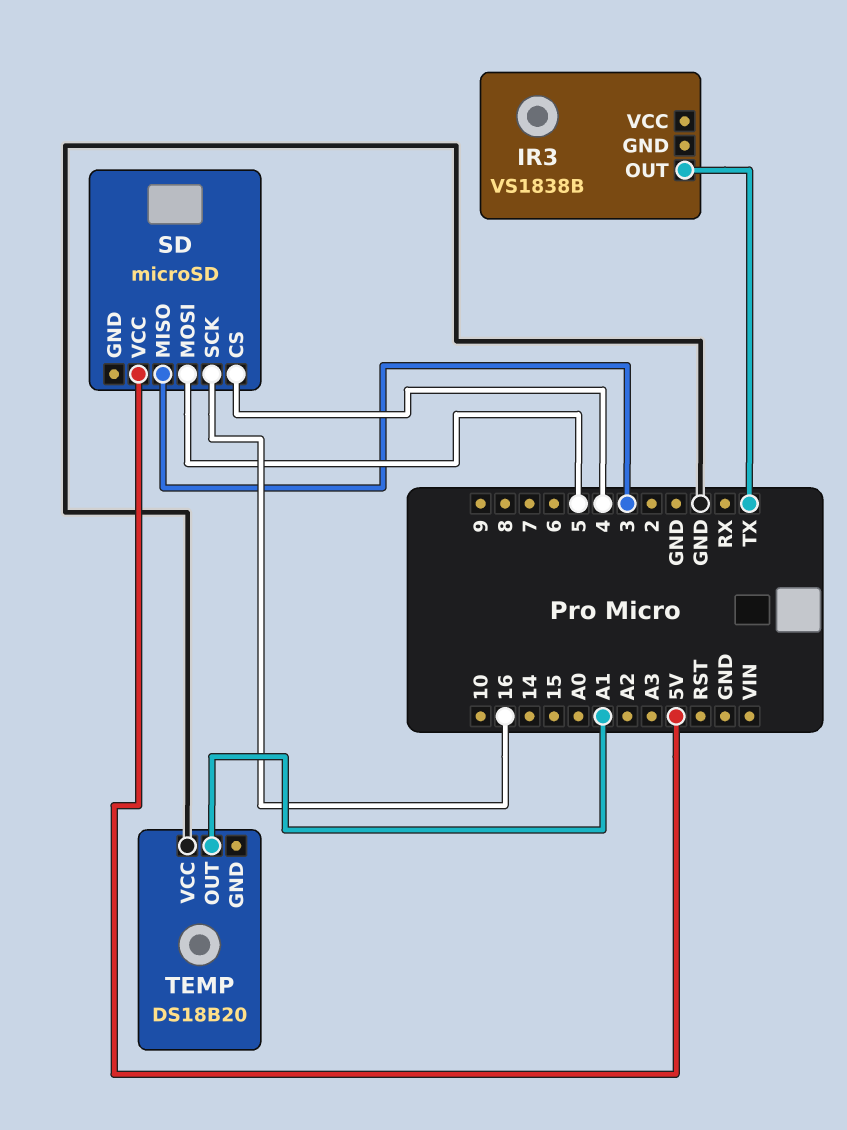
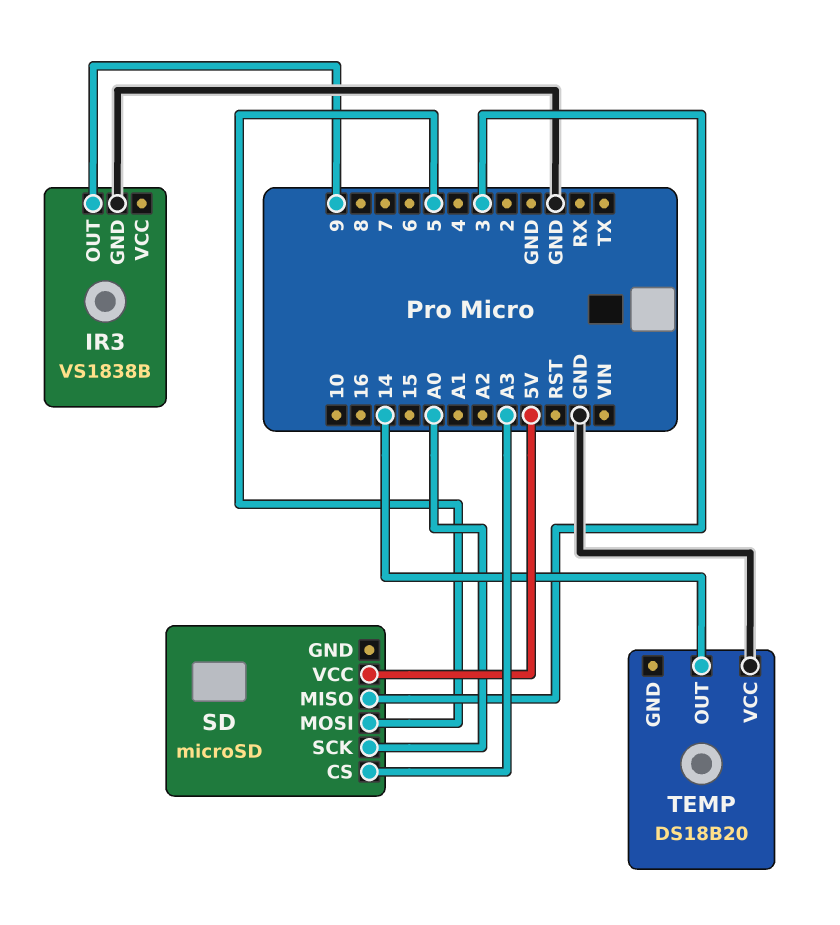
IR3 pin GND: none -> GND
IR3 pin OUT: TX -> 9
SD pin CS: 4 -> A3
SD pin SCK: 16 -> A0
TEMP pin OUT: A1 -> 14

